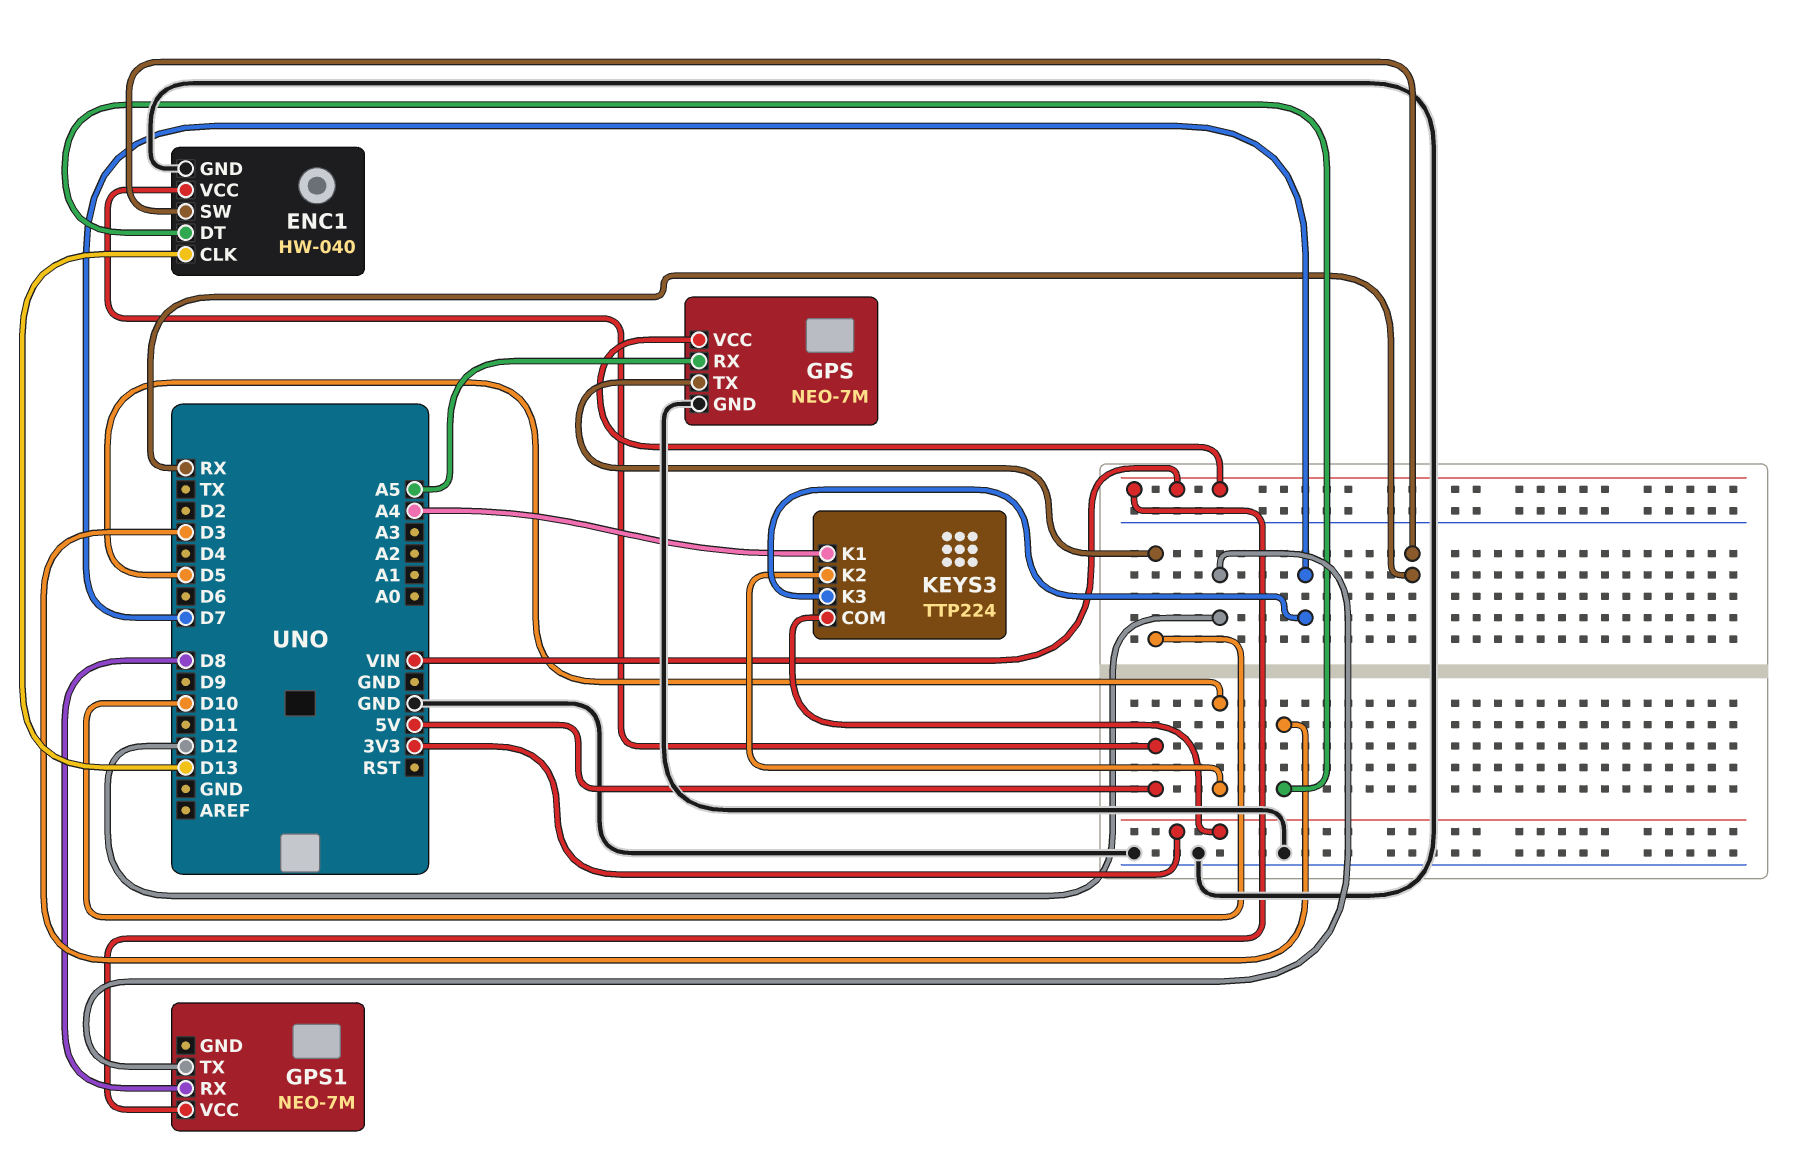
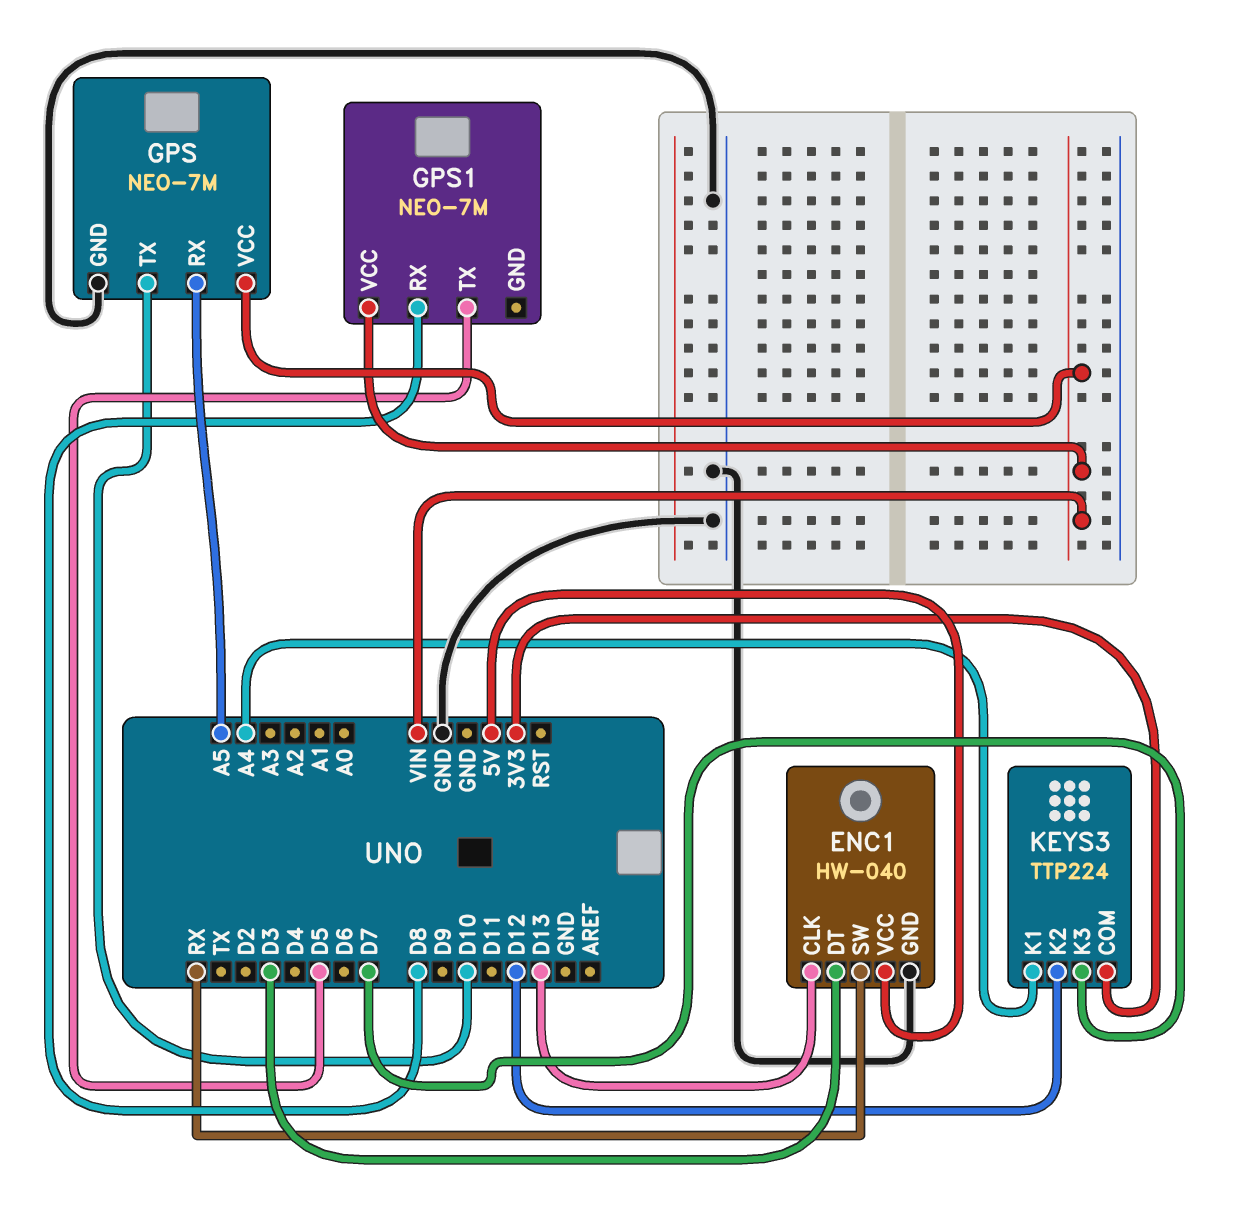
GPS1 pin TX: D12 -> D5
KEYS3 pin K2: D5 -> D12

